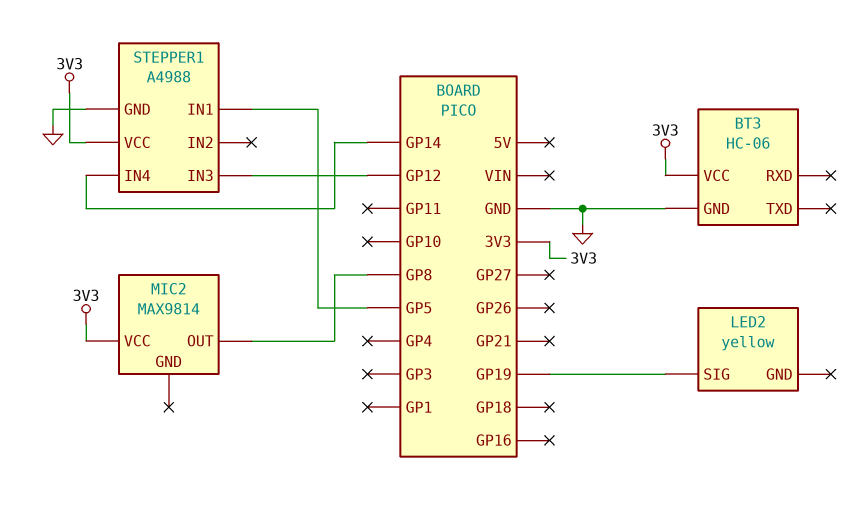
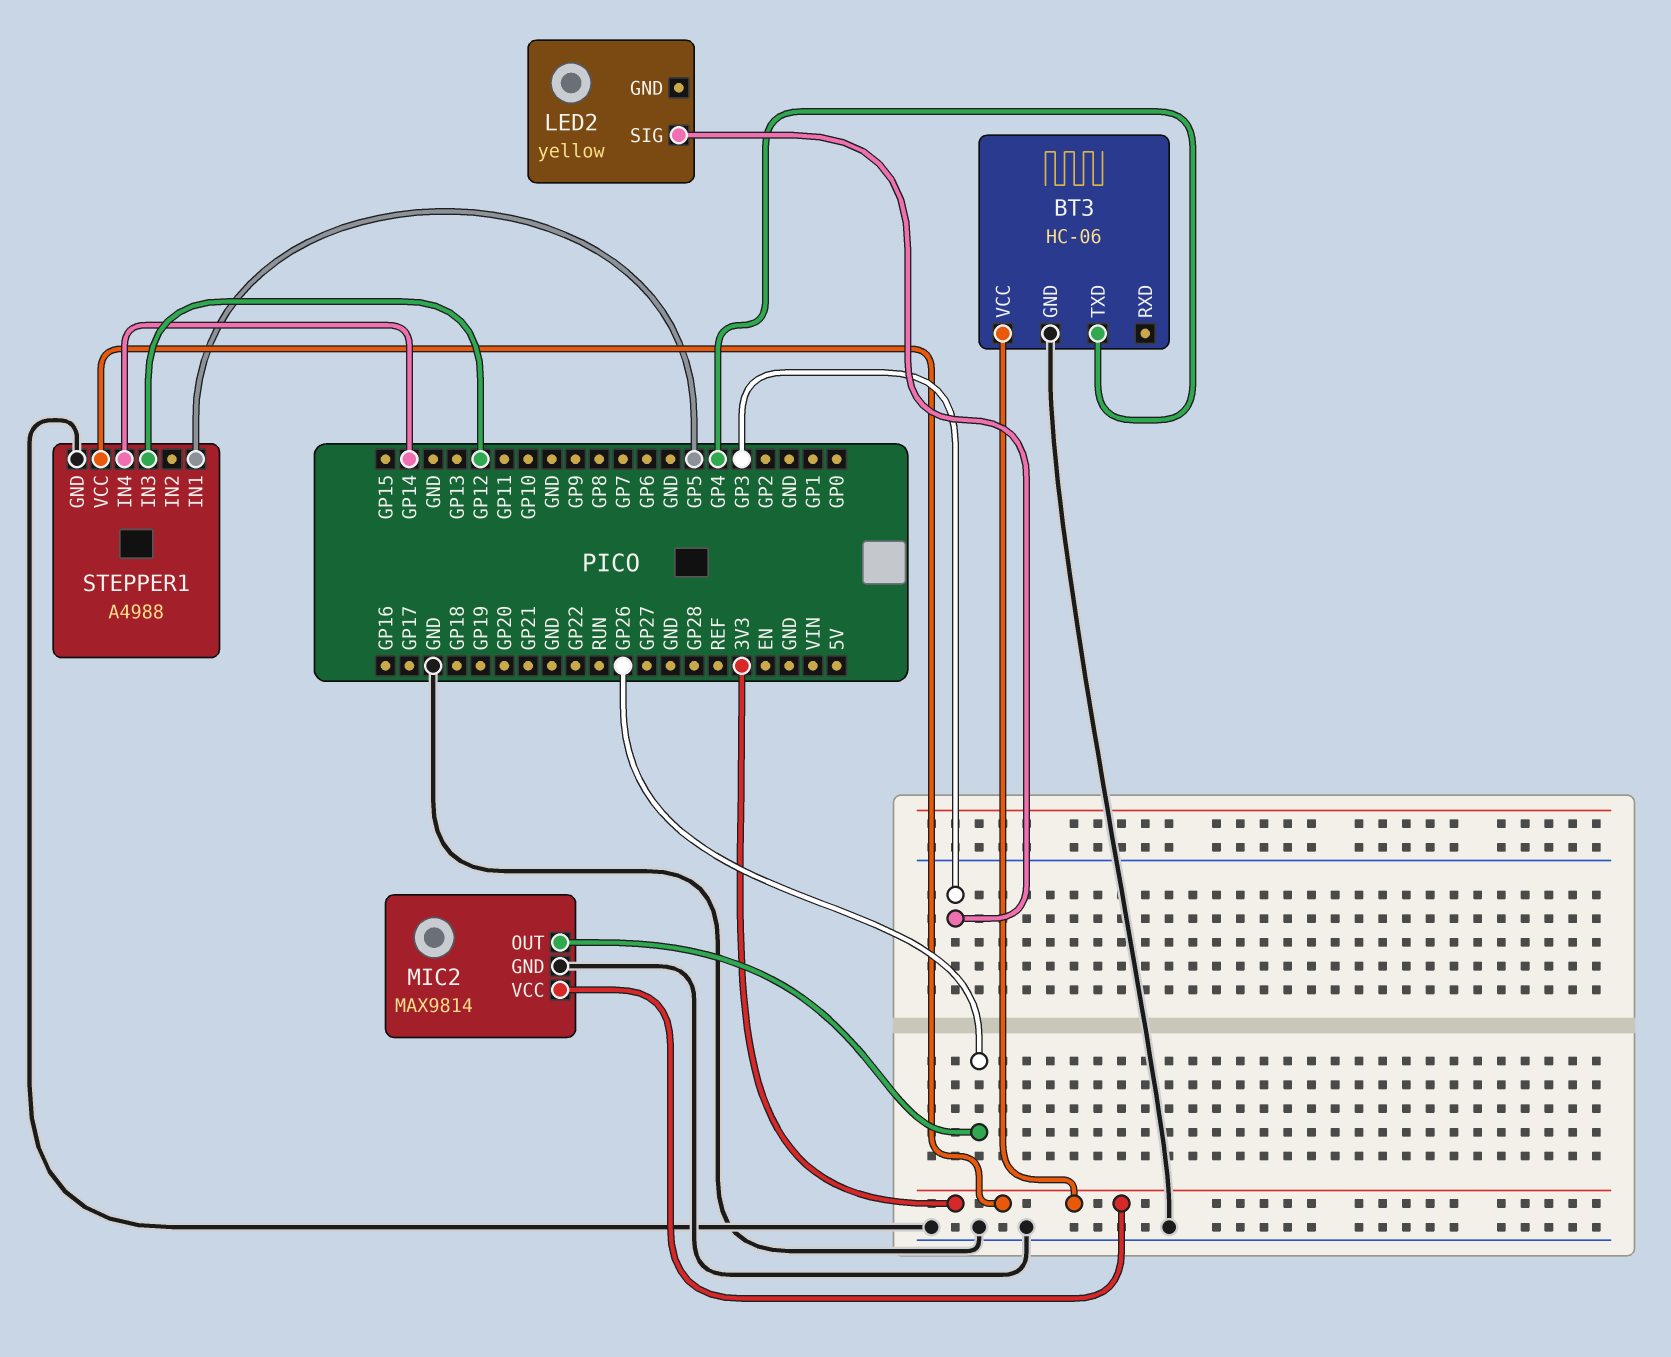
BT3 pin TXD: none -> GP4
LED2 pin SIG: GP19 -> GP3
MIC2 pin GND: none -> GND
MIC2 pin OUT: GP8 -> GP26

